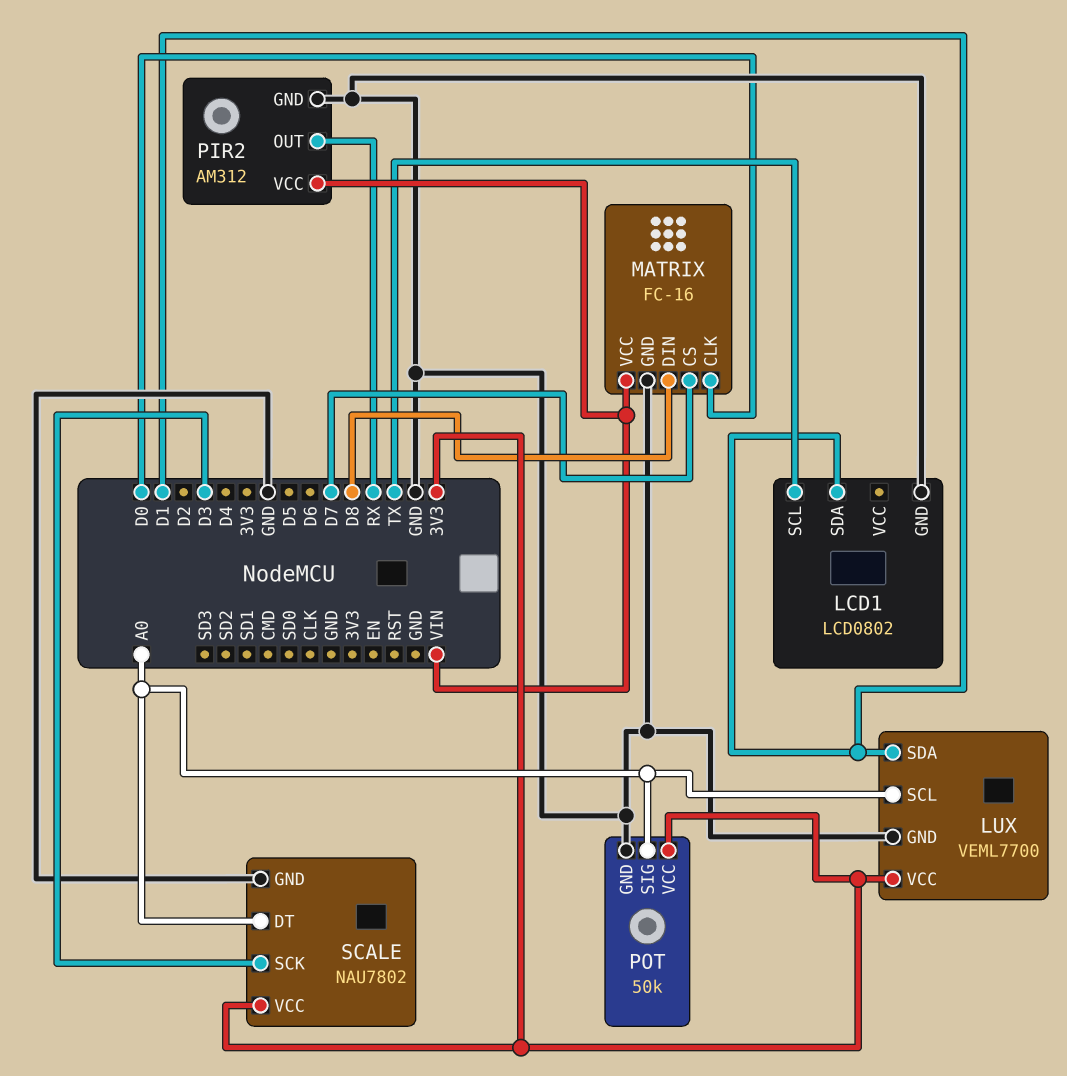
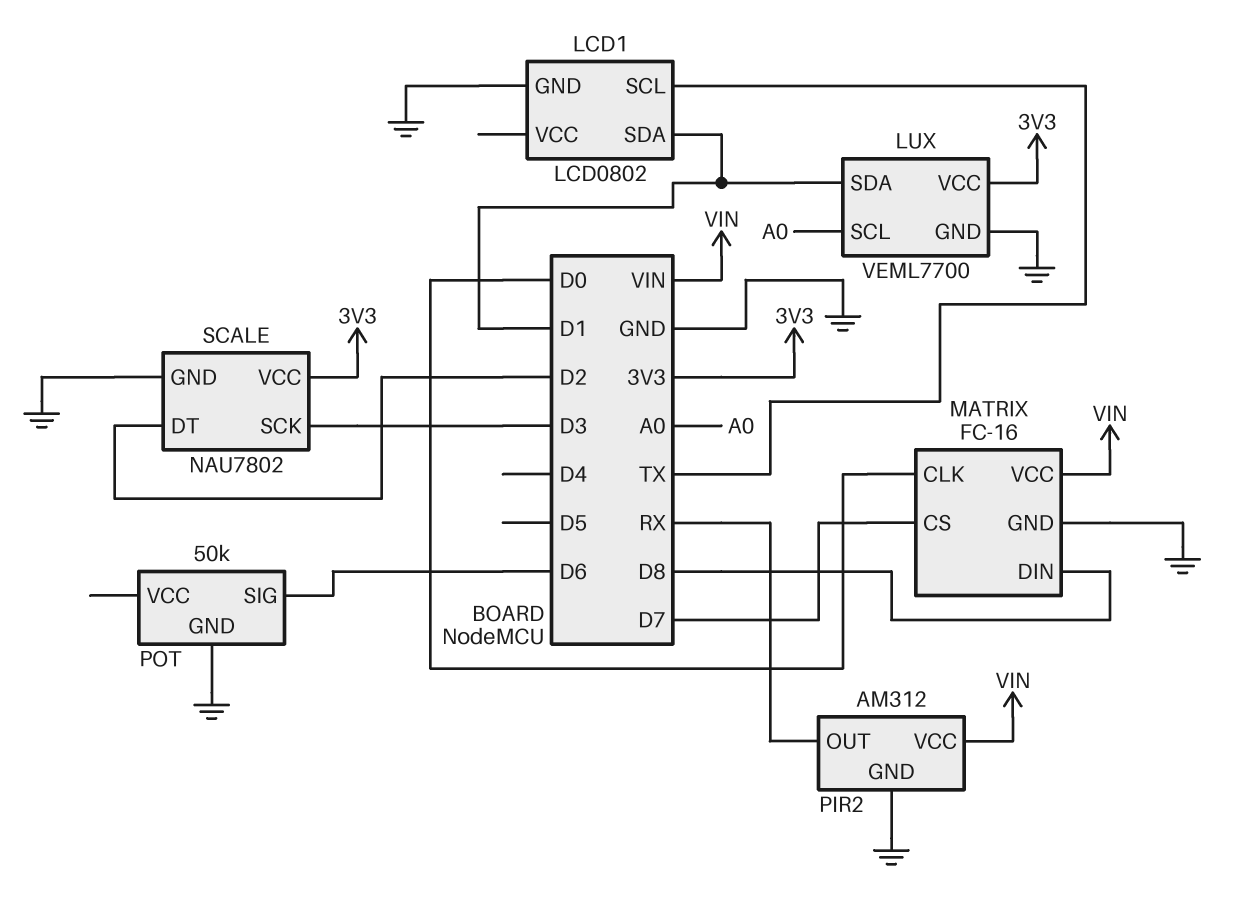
POT pin SIG: A0 -> D6
POT pin VCC: 3V3 -> none
SCALE pin DT: A0 -> D2

